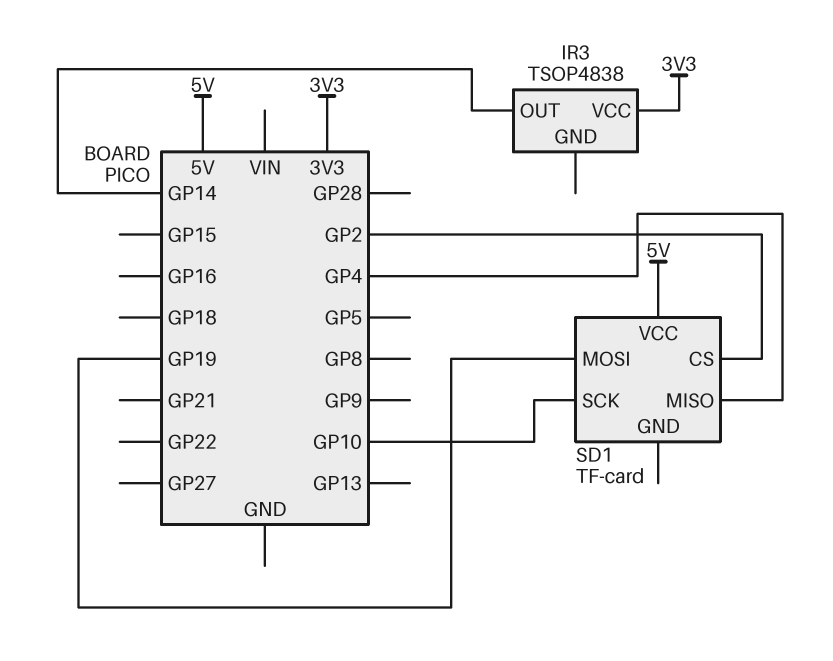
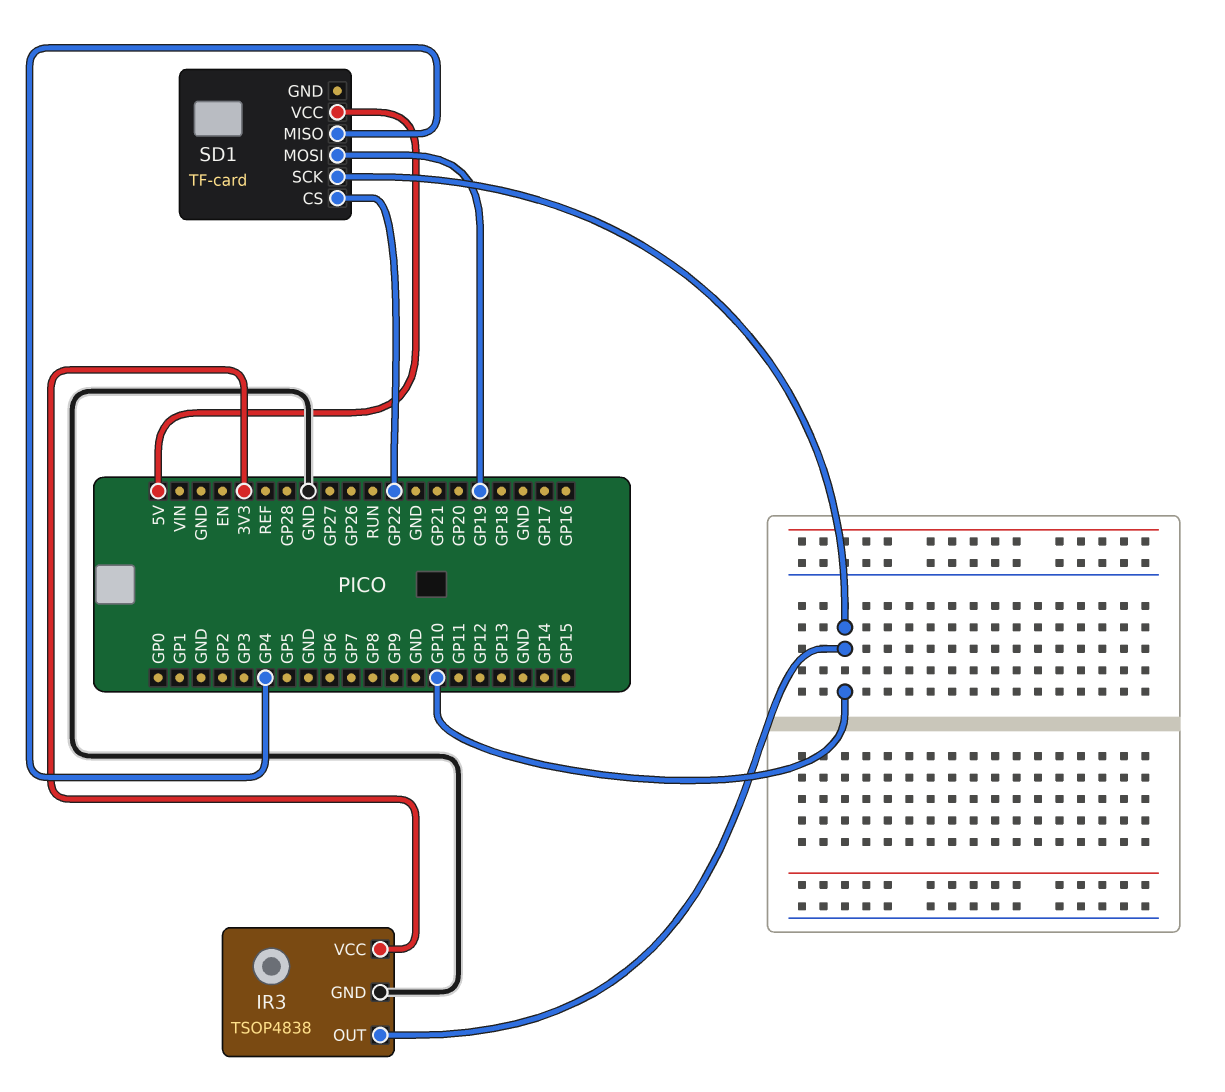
IR3 pin GND: none -> GND
IR3 pin OUT: GP14 -> GP10
SD1 pin CS: GP2 -> GP22

